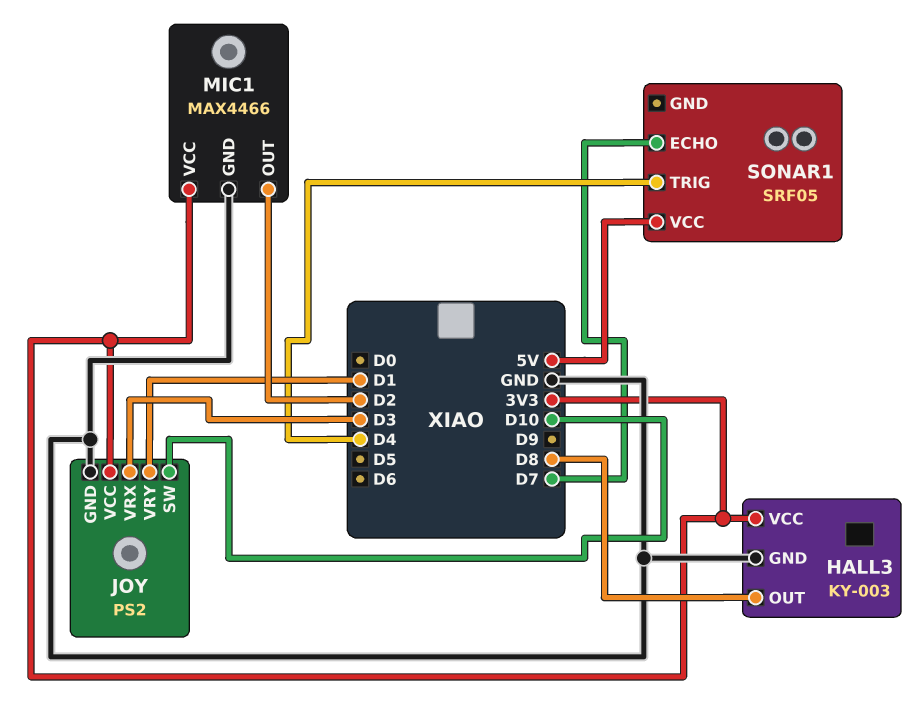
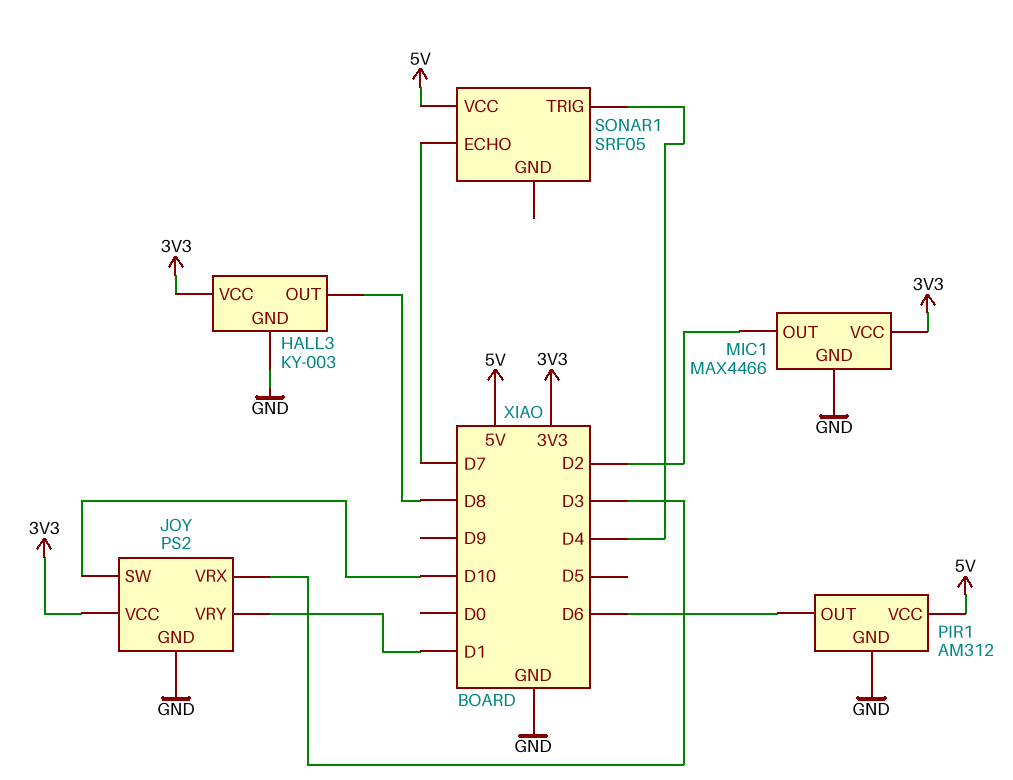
PIR1: none -> AM312
PIR1 pin GND: none -> GND
PIR1 pin OUT: none -> D6
PIR1 pin VCC: none -> 5V

